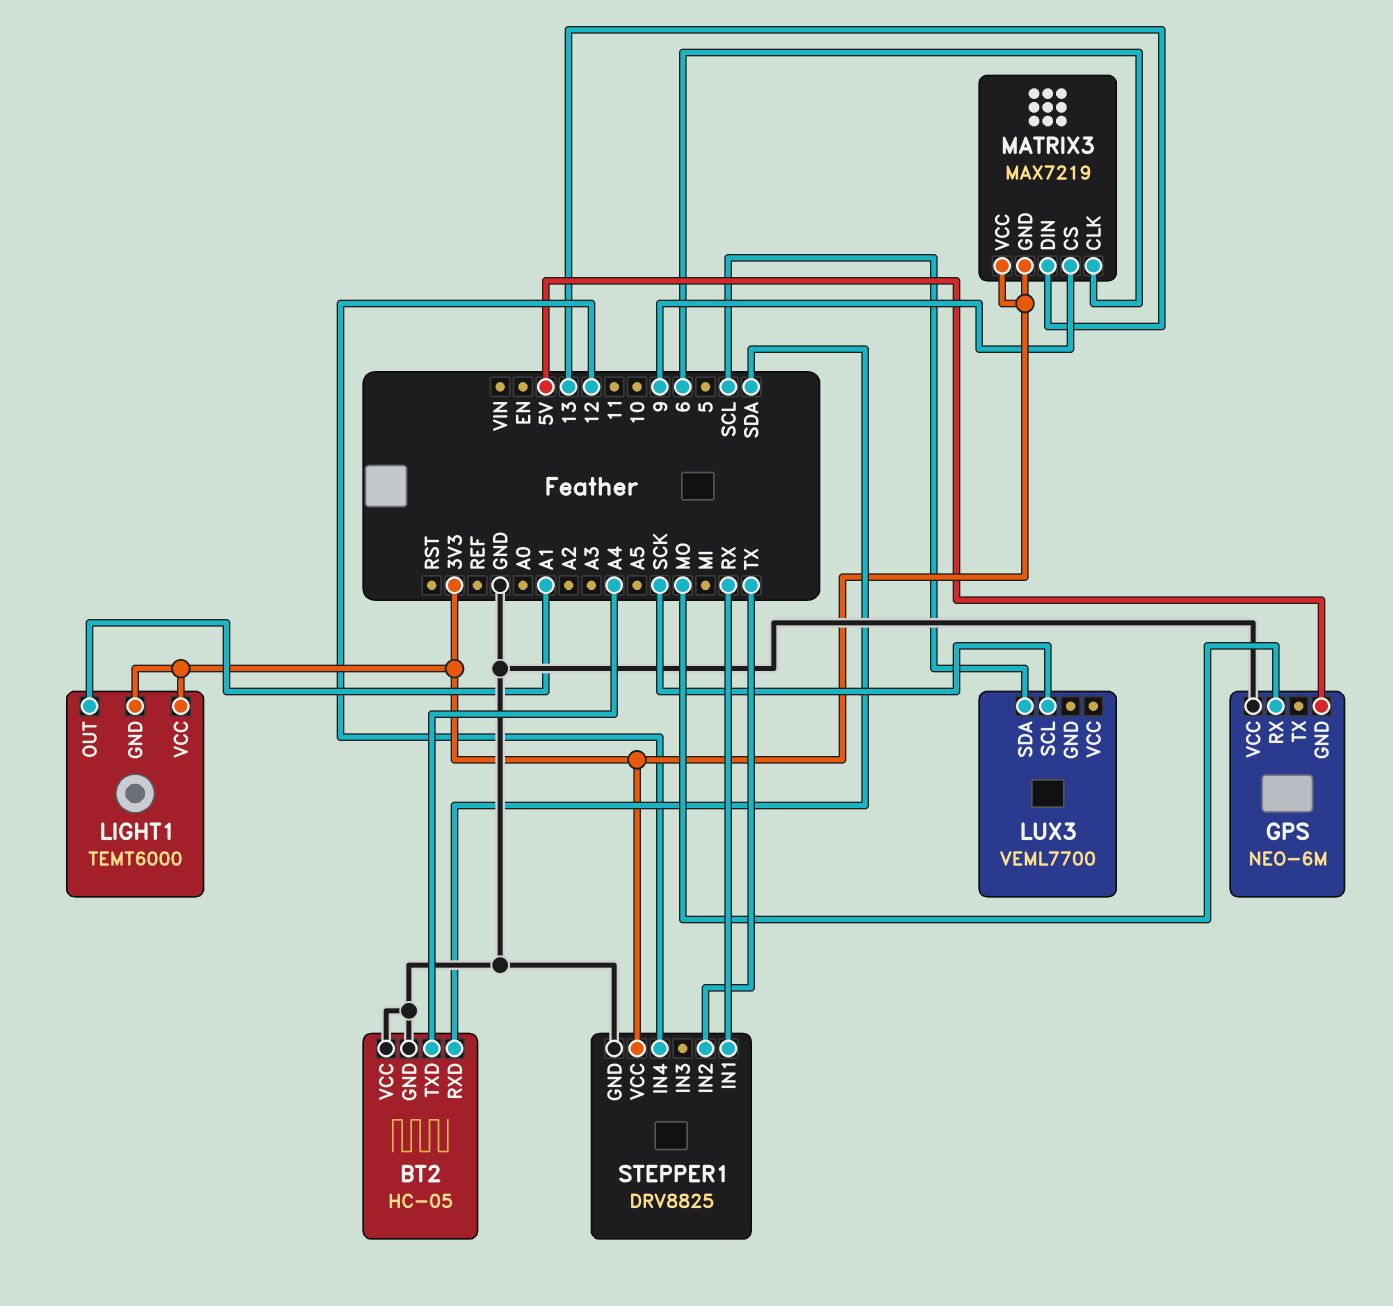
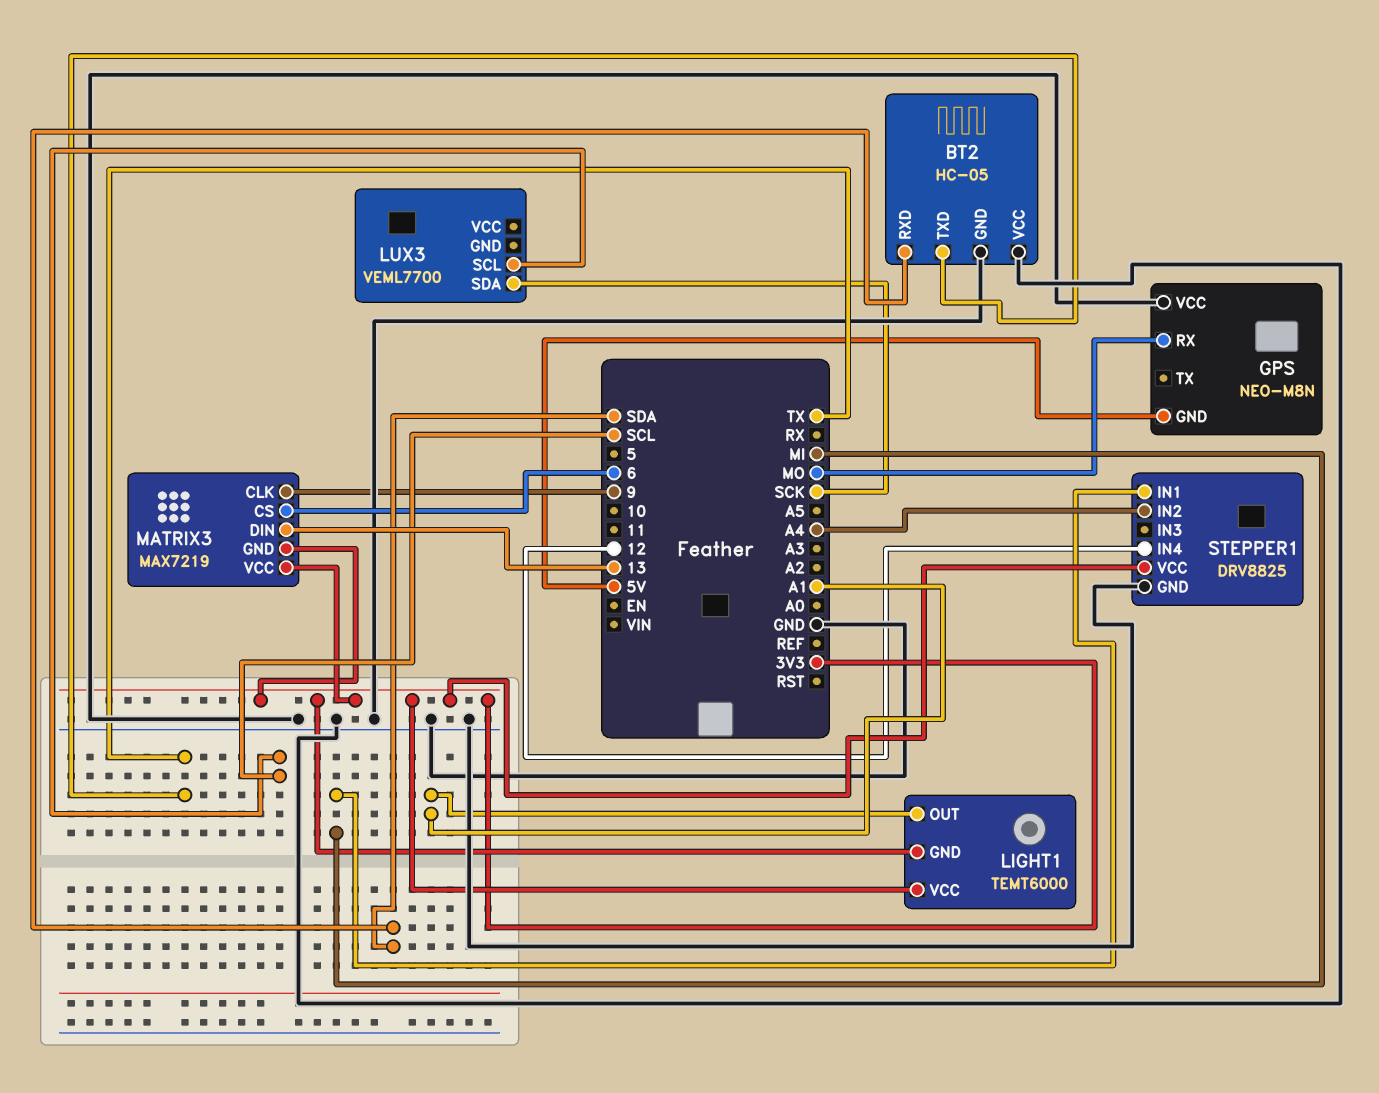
BT2 pin TXD: A4 -> TX
GPS: NEO-6M -> NEO-M8N
LUX3 pin SCL: SCK -> SCL
LUX3 pin SDA: SCL -> SCK
MATRIX3 pin CLK: 6 -> 9
MATRIX3 pin CS: 9 -> 6
STEPPER1 pin IN1: RX -> MI
STEPPER1 pin IN2: TX -> A4

